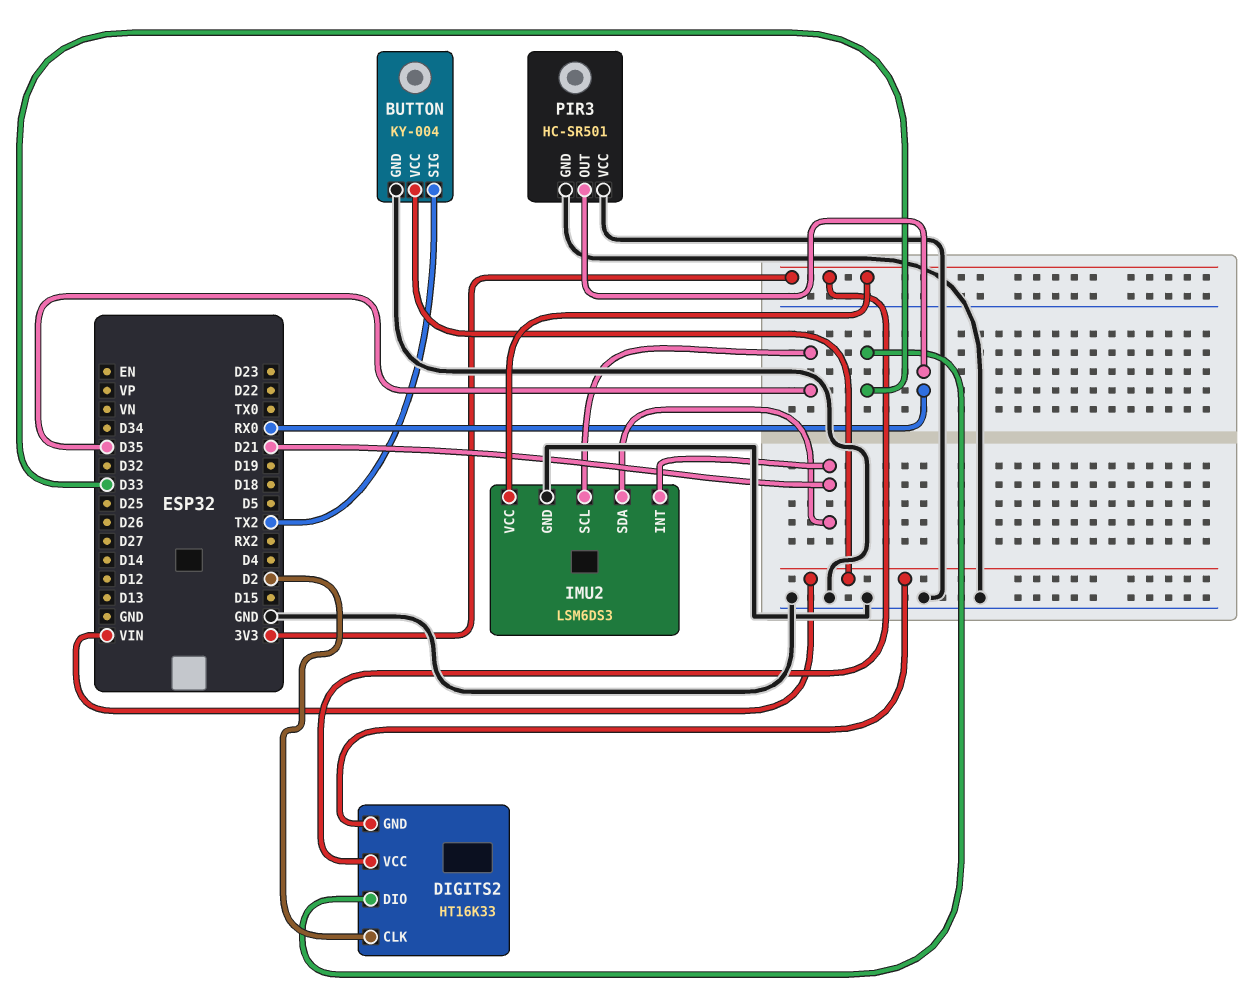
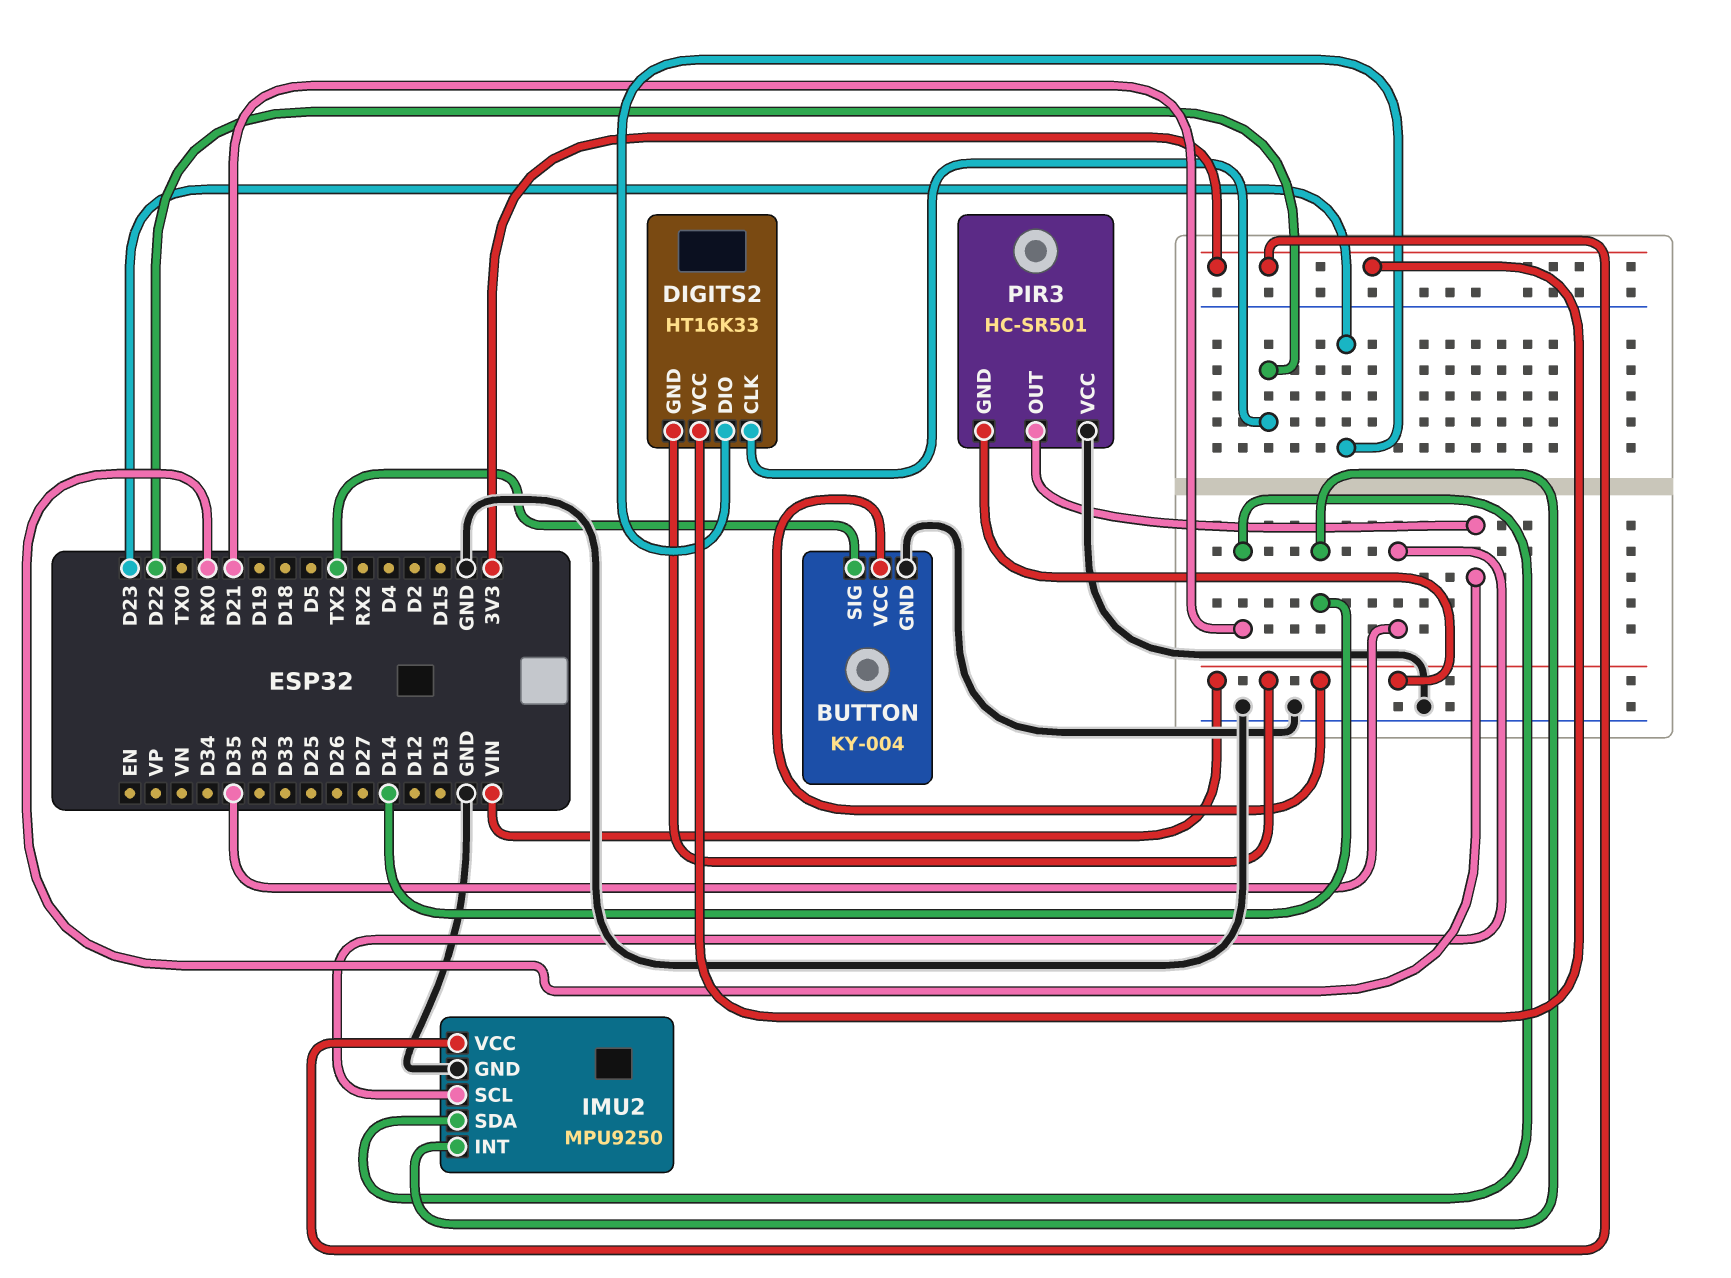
DIGITS2 pin CLK: D2 -> D22
DIGITS2 pin DIO: D33 -> D23
IMU2: LSM6DS3 -> MPU9250
IMU2 pin INT: D21 -> D14
PIR3 pin GND: GND -> VIN

